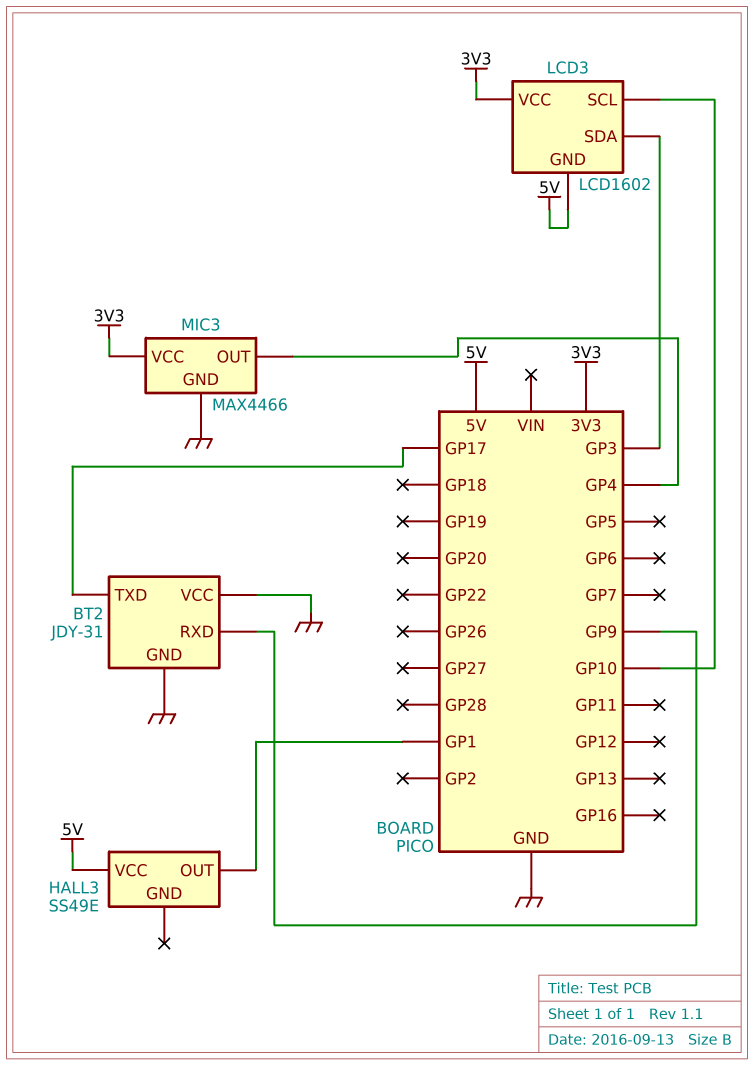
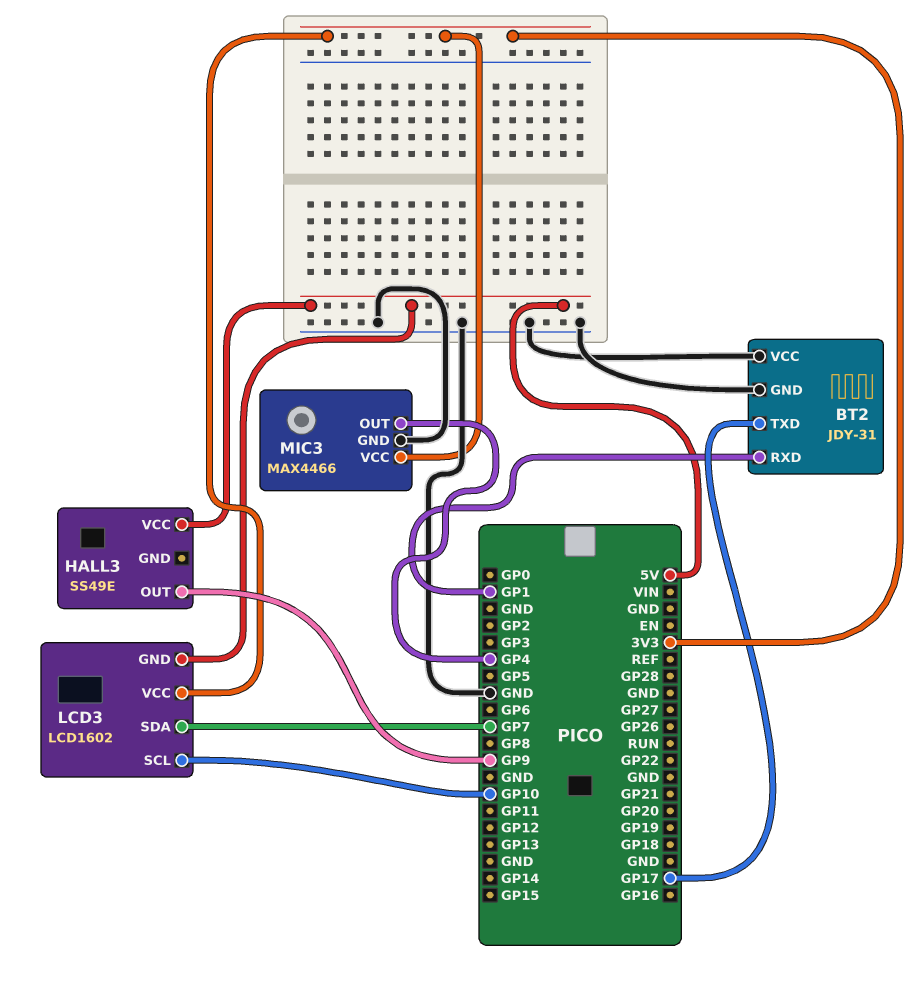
BT2 pin RXD: GP9 -> GP1
HALL3 pin OUT: GP1 -> GP9
LCD3 pin SDA: GP3 -> GP7

